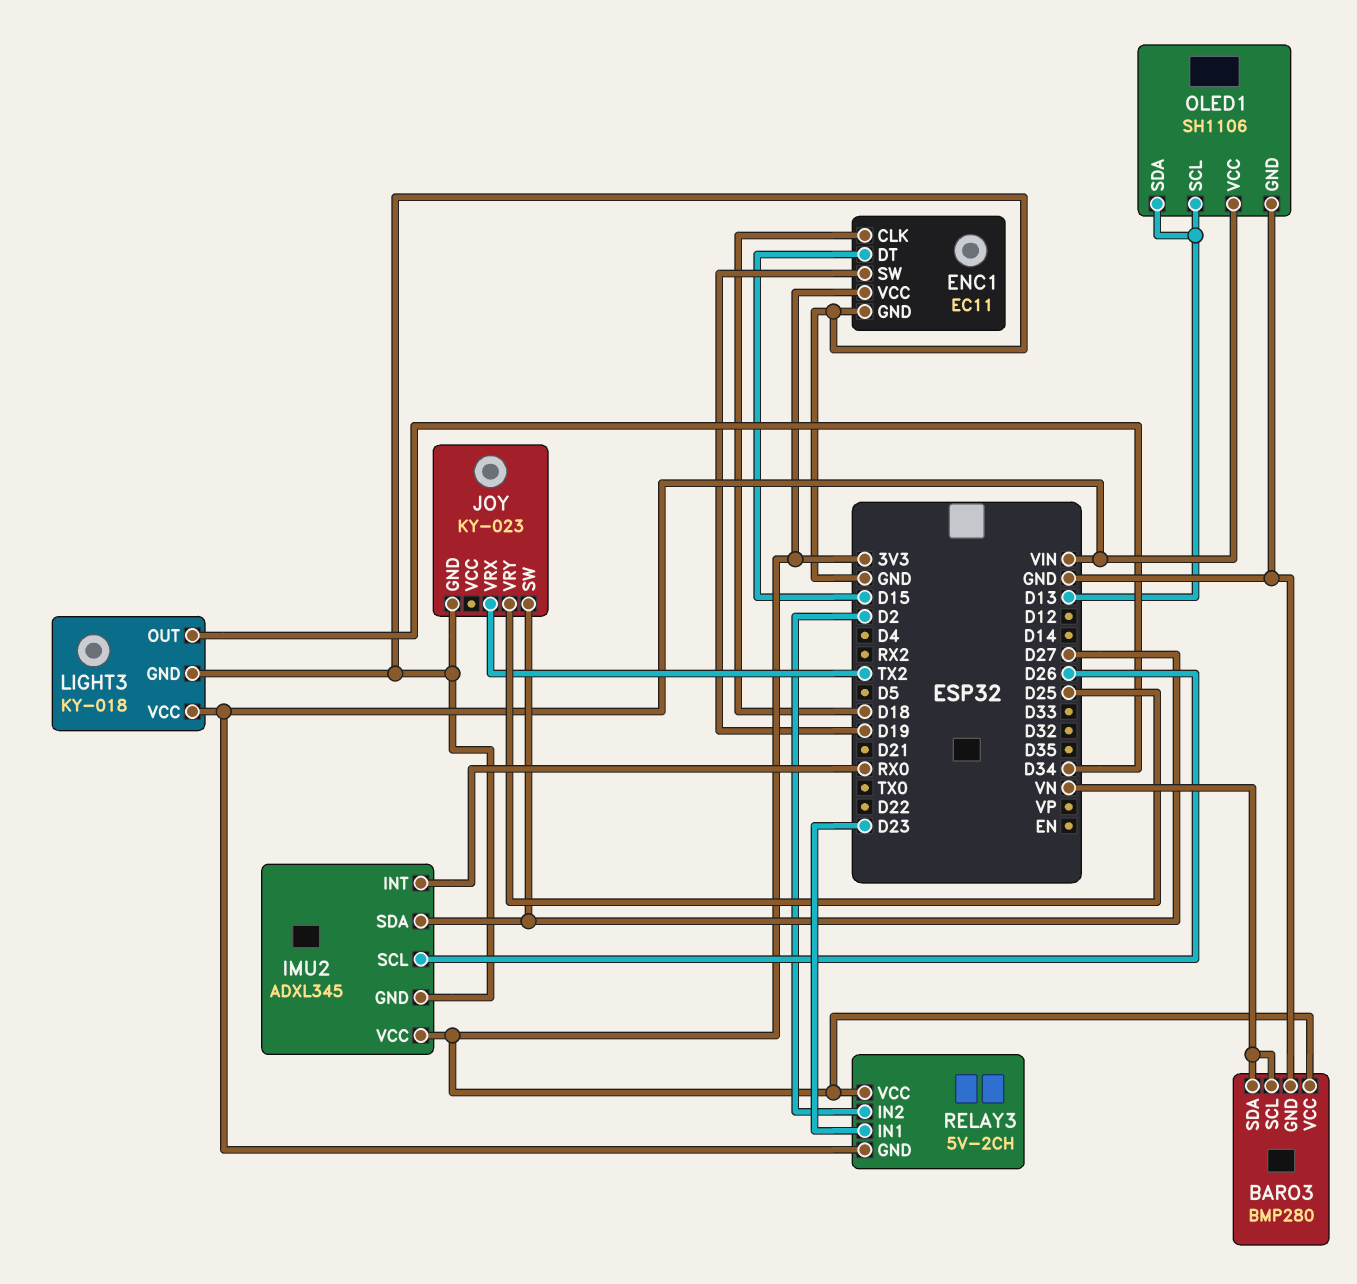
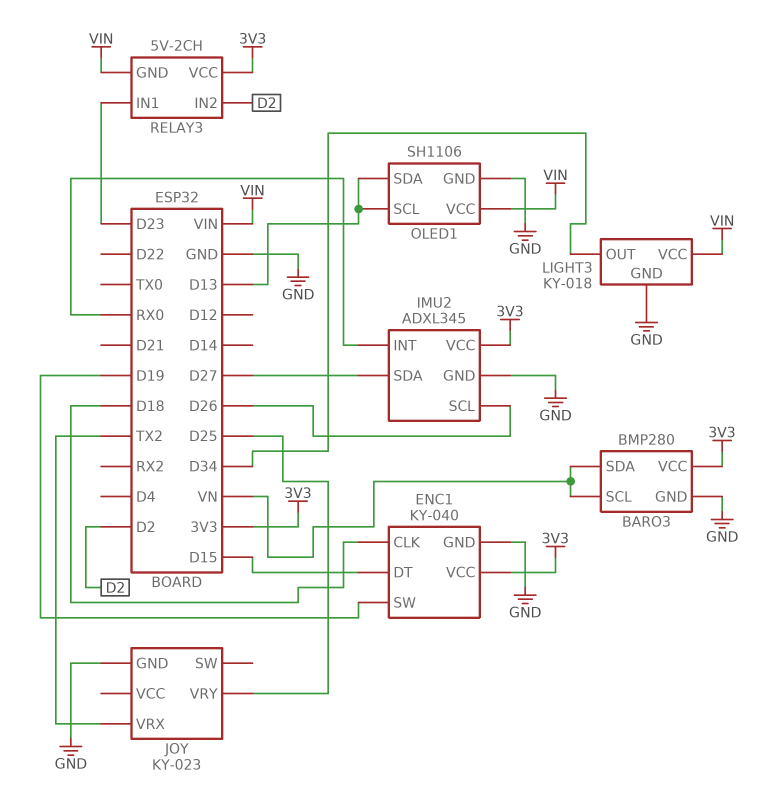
ENC1: EC11 -> KY-040
JOY pin SW: D27 -> none

